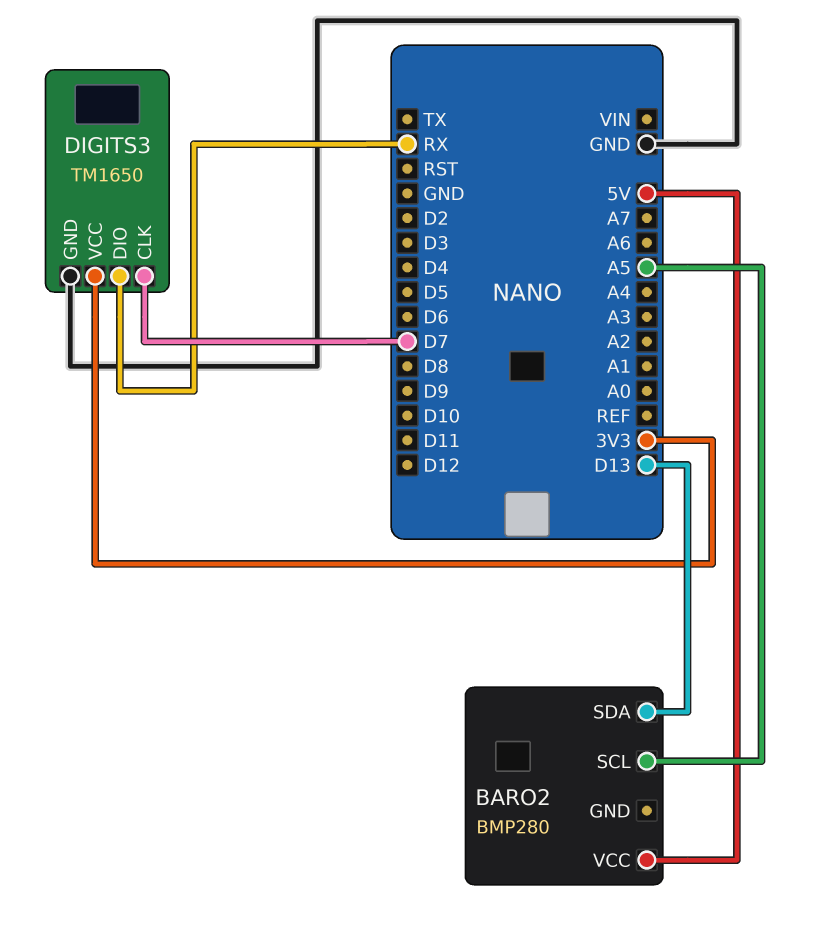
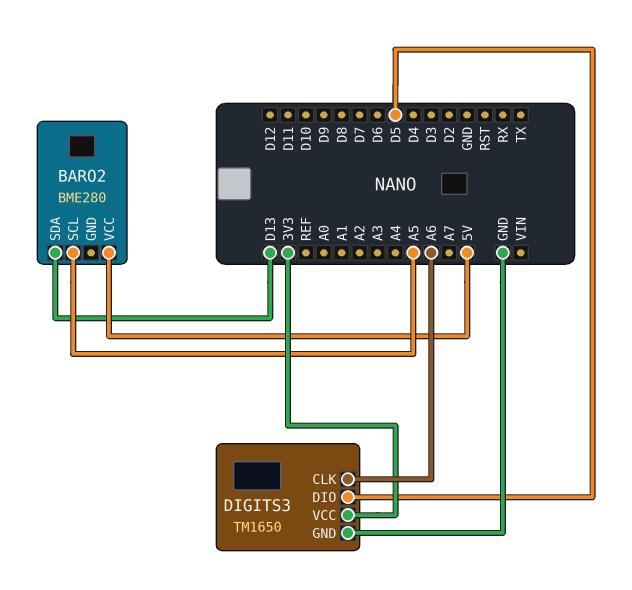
BARO2: BMP280 -> BME280
DIGITS3 pin CLK: D7 -> A6
DIGITS3 pin DIO: RX -> D5

